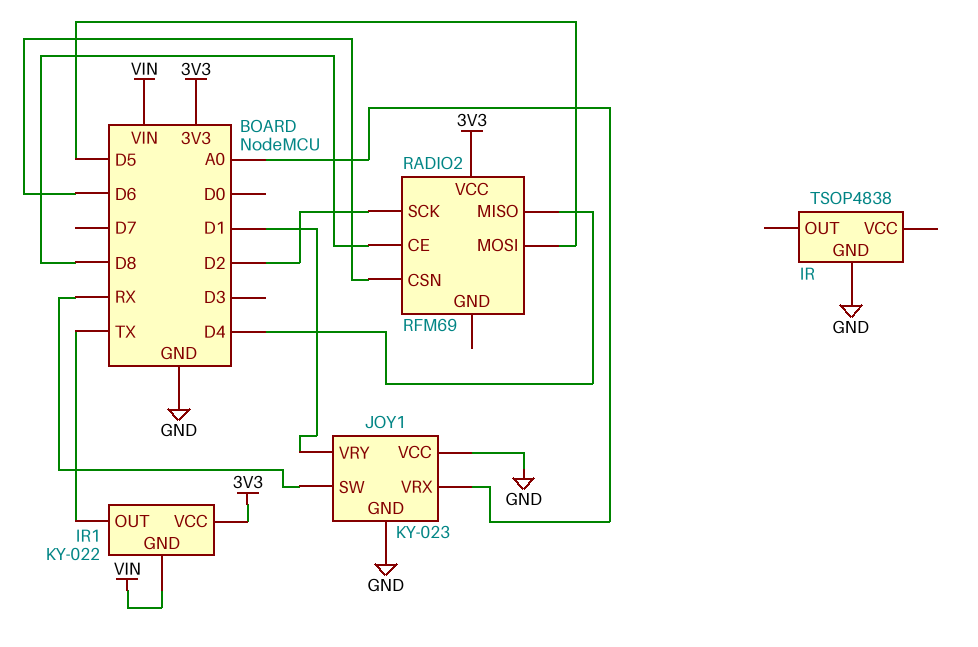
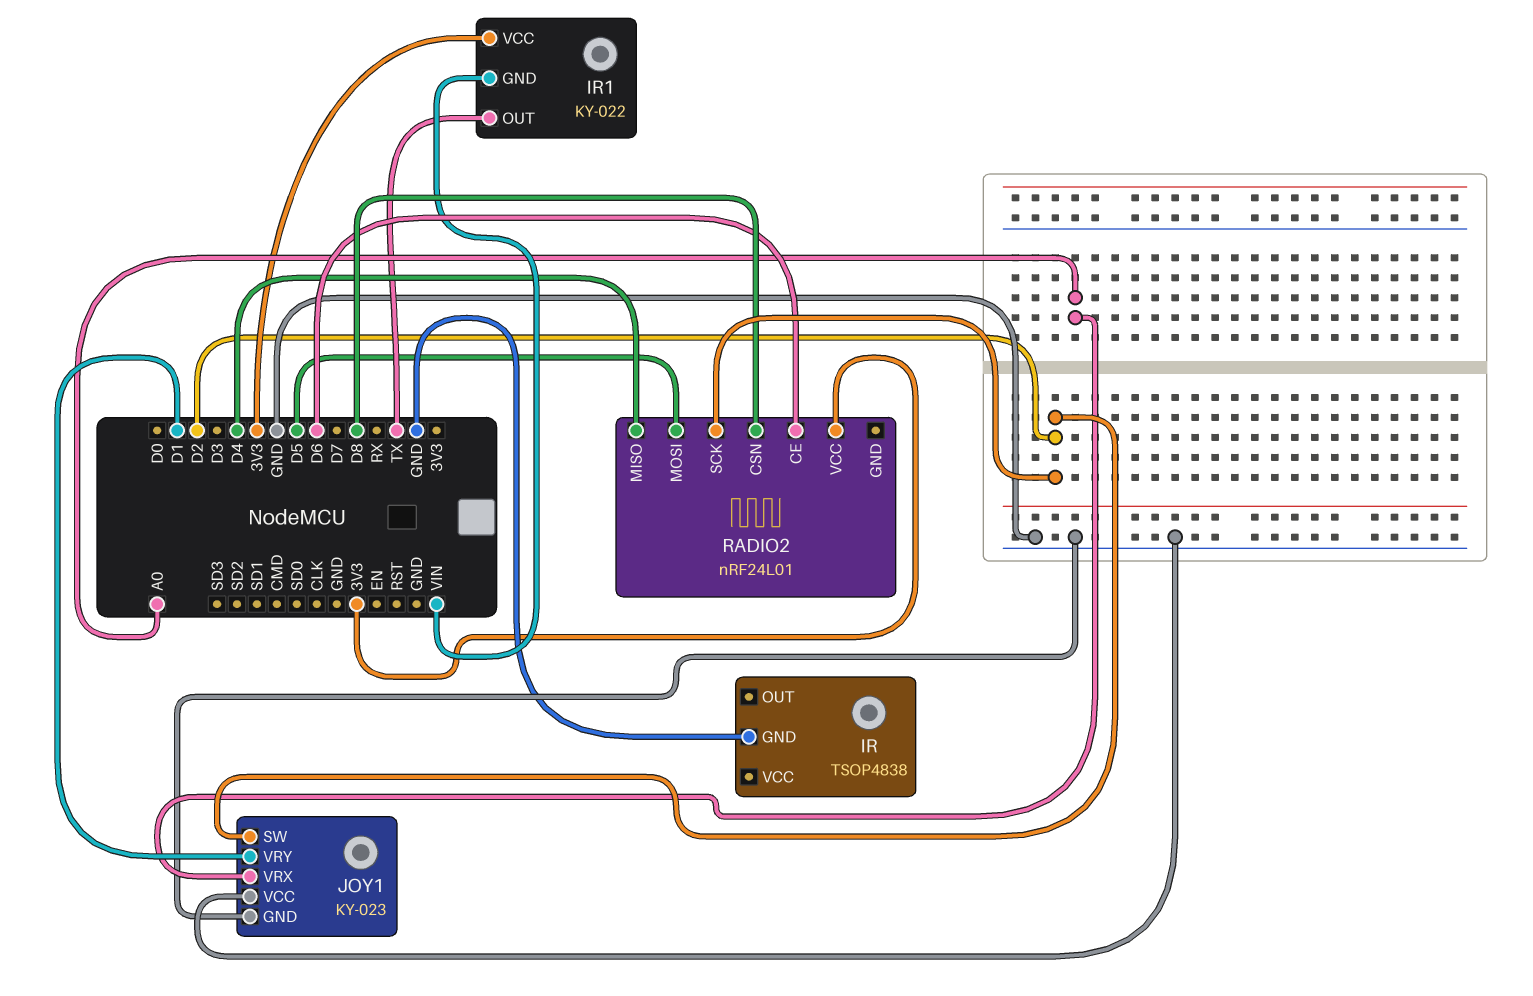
JOY1 pin SW: RX -> D2
RADIO2: RFM69 -> nRF24L01
RADIO2 pin CE: D8 -> D6
RADIO2 pin CSN: D6 -> D8

